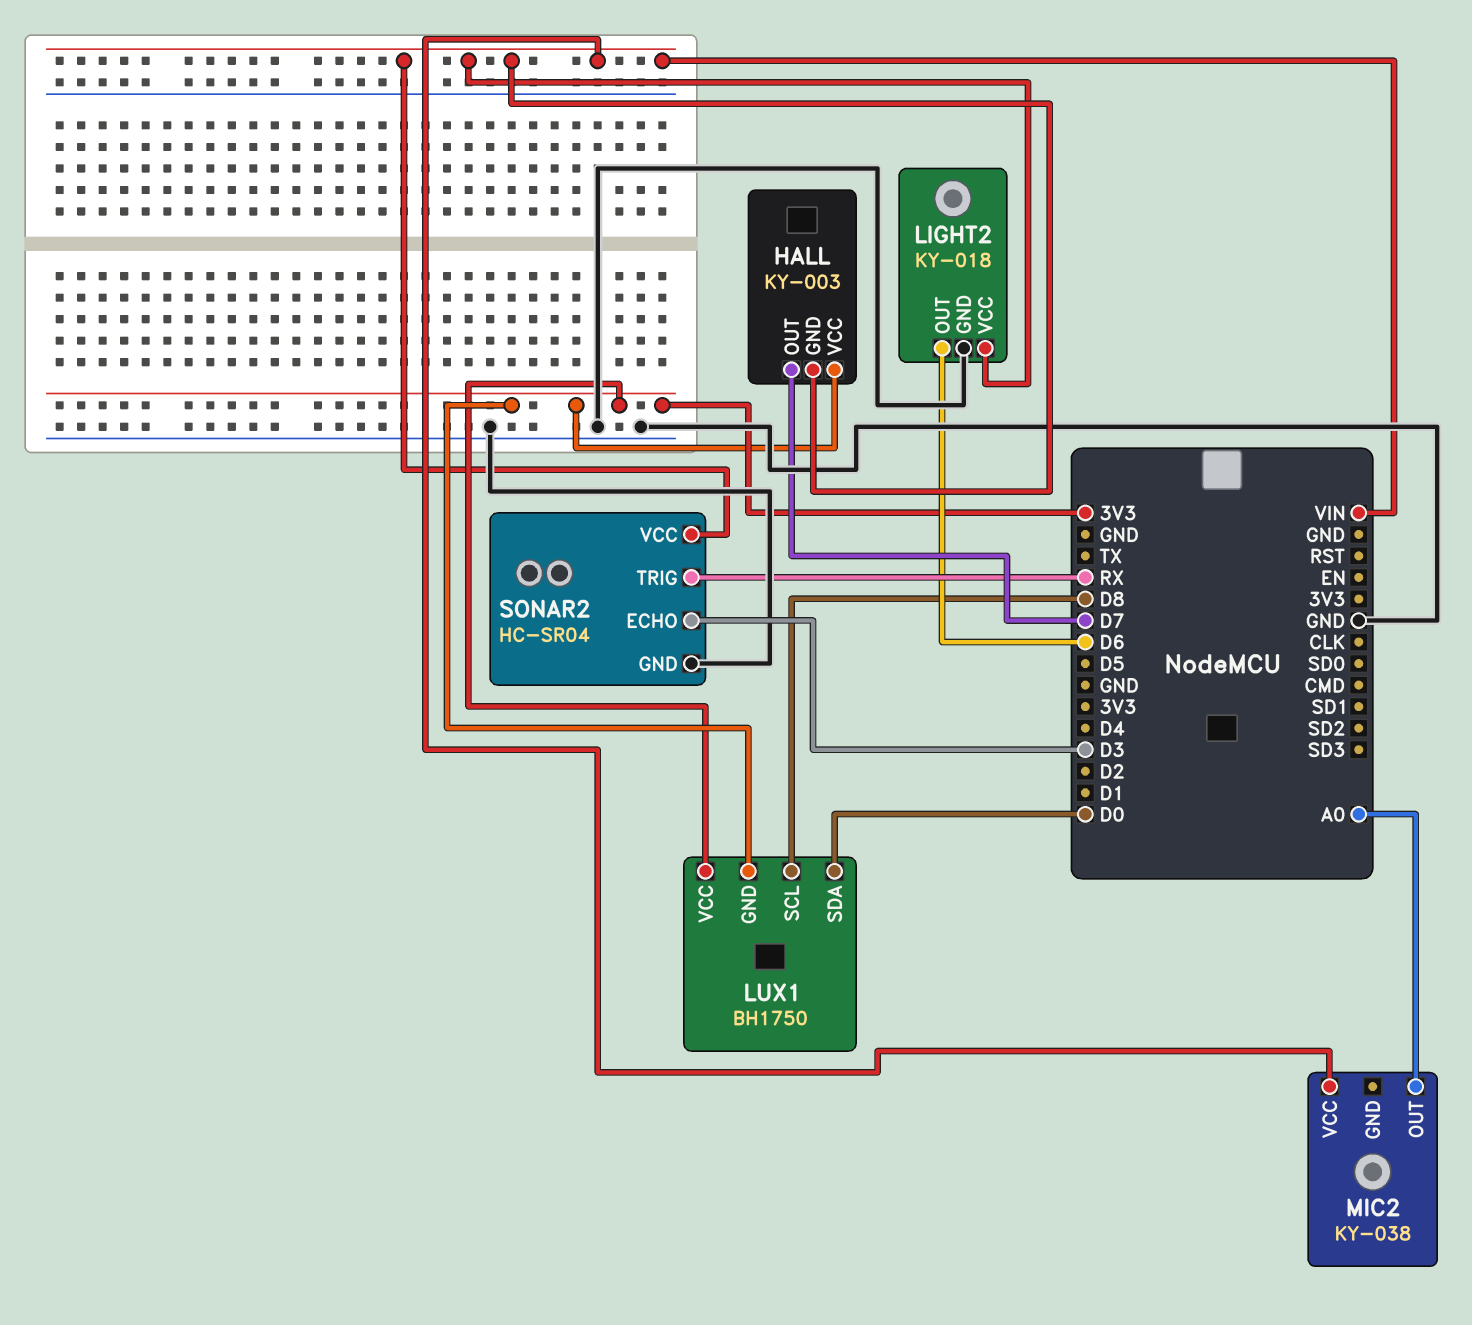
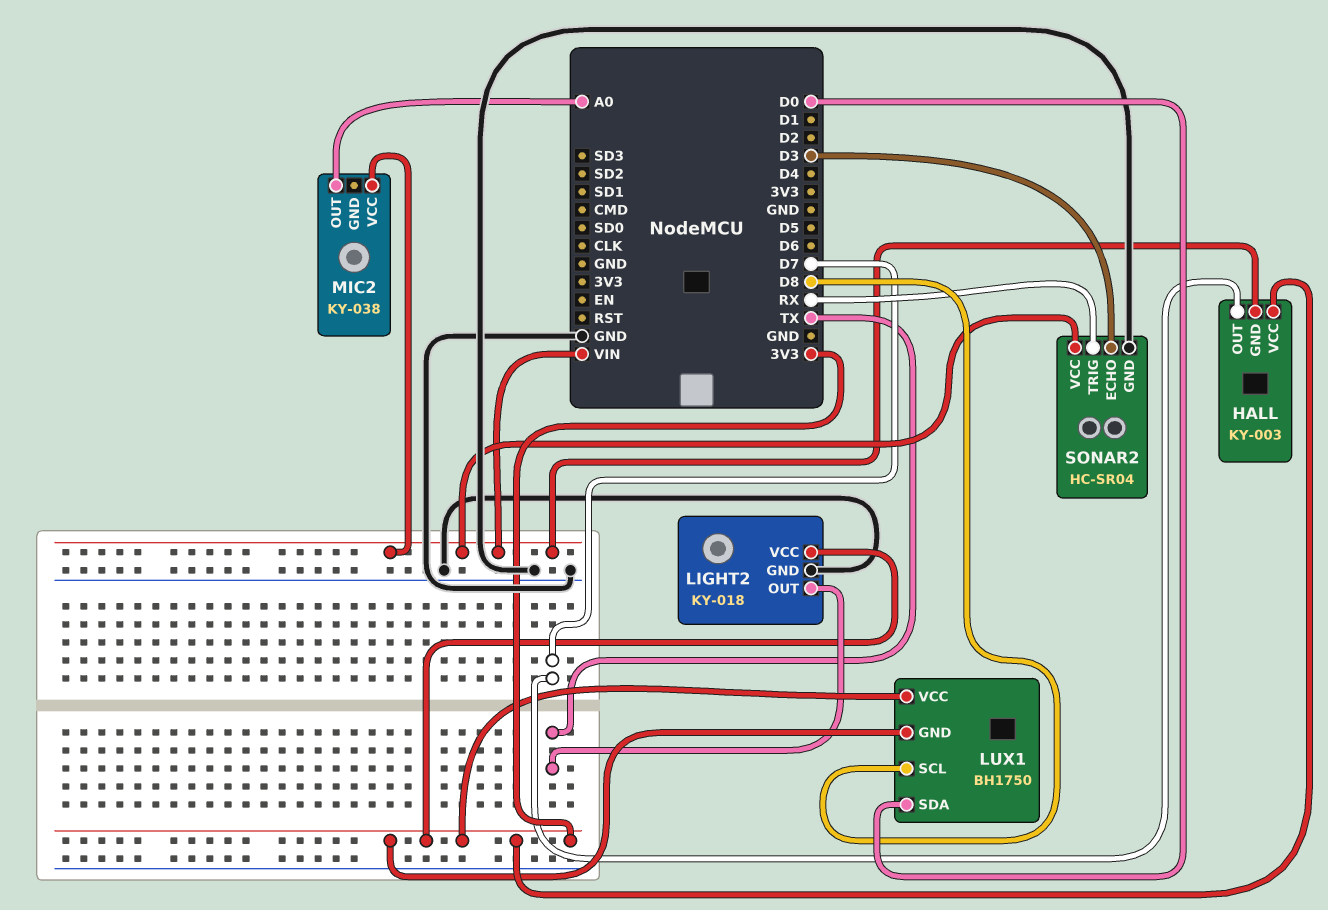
LIGHT2 pin OUT: D6 -> TX
LIGHT2 pin VCC: VIN -> 3V3

